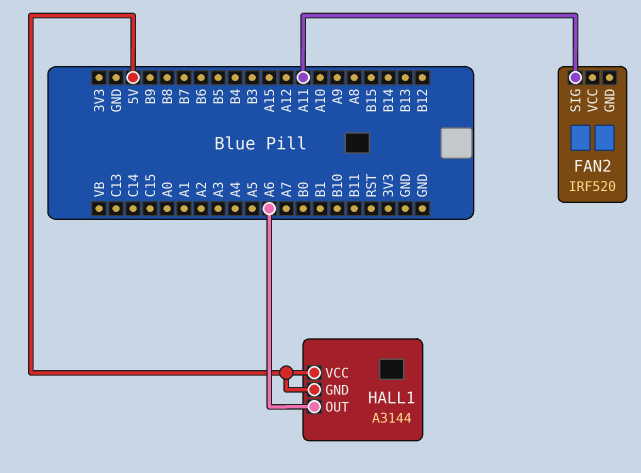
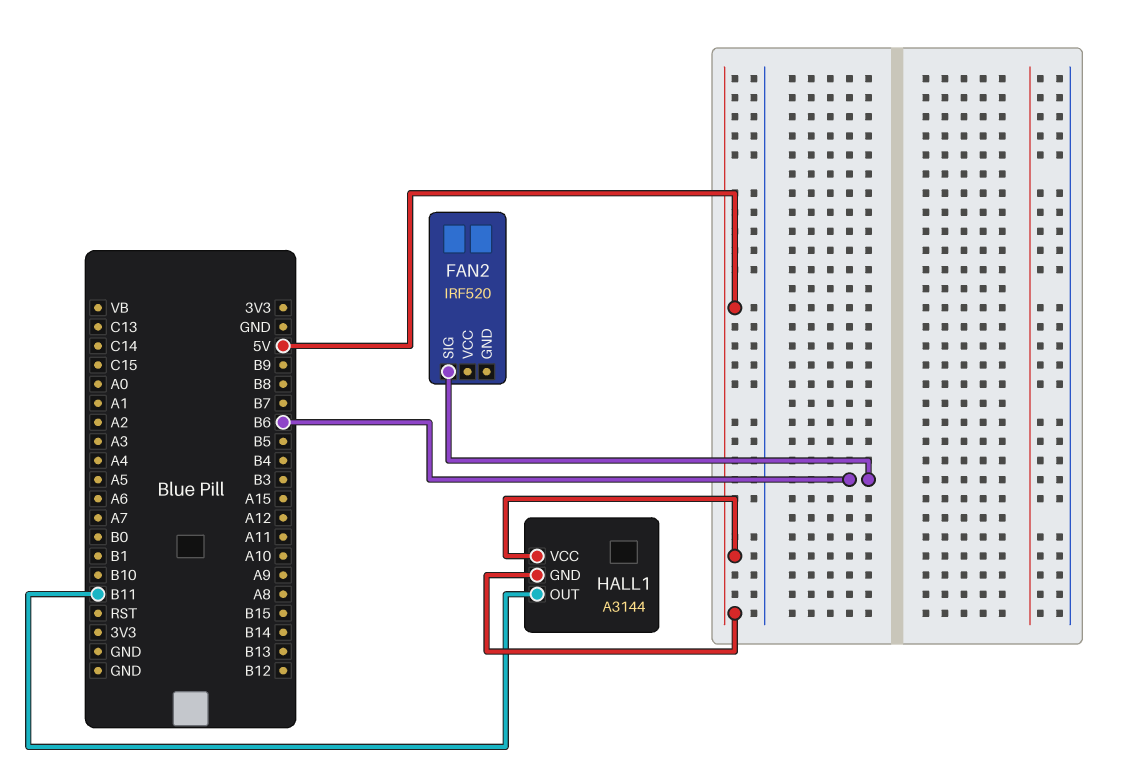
FAN2 pin SIG: A11 -> B6
HALL1 pin OUT: A6 -> B11

